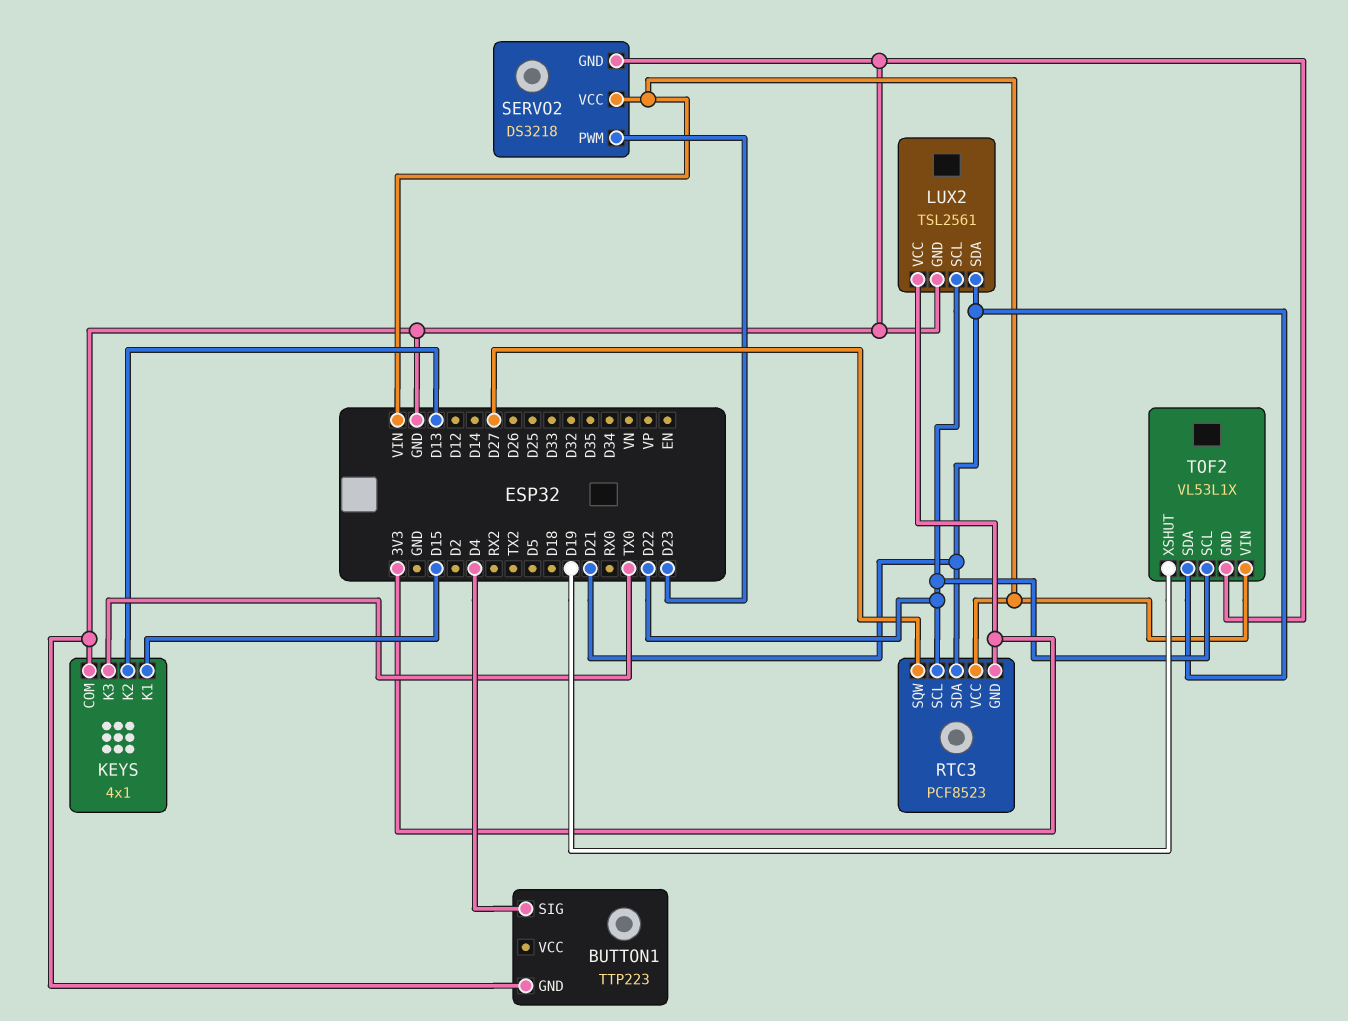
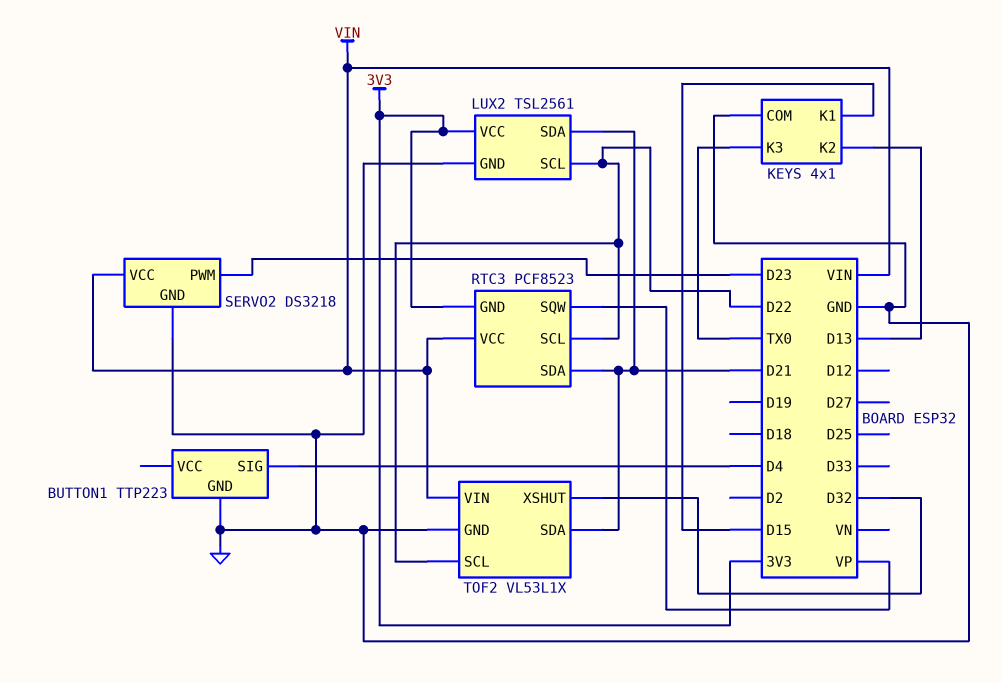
RTC3 pin SQW: D27 -> VP
TOF2 pin XSHUT: D19 -> D32

